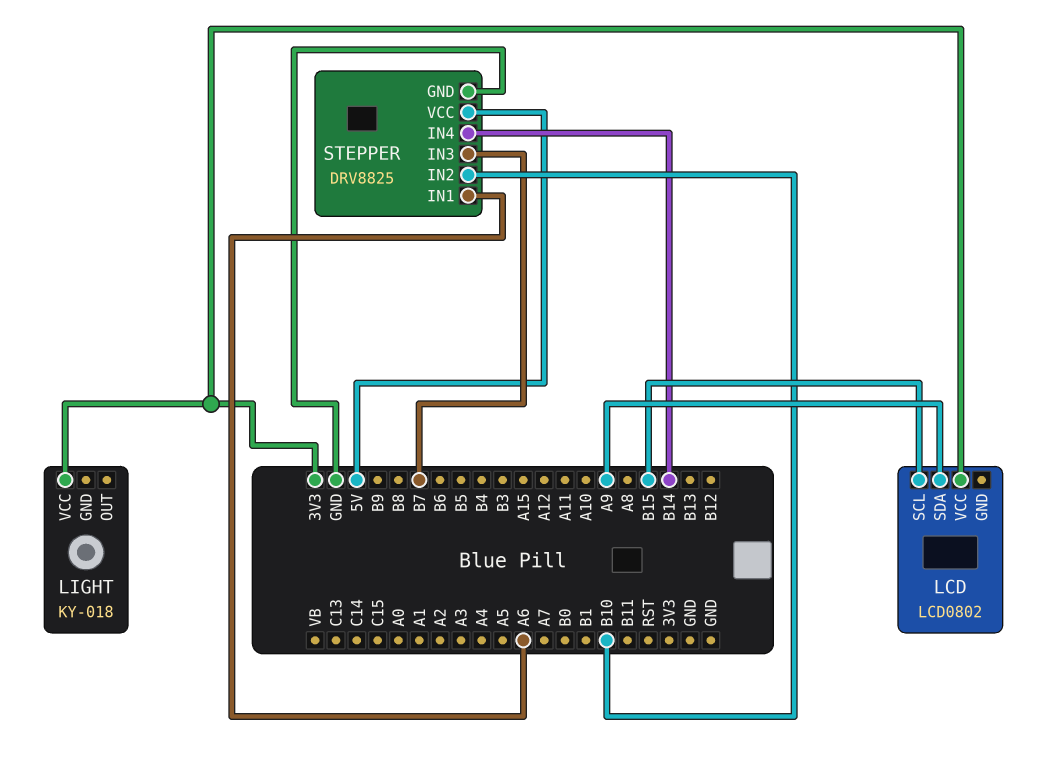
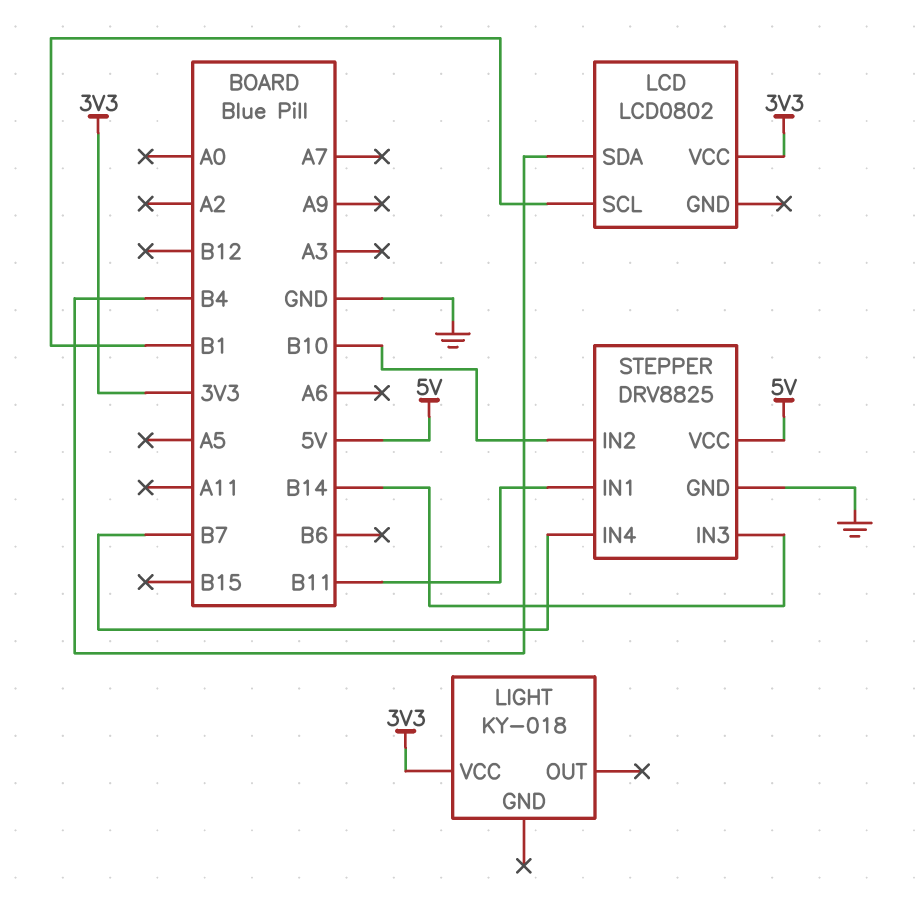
LCD pin SCL: B15 -> B1
LCD pin SDA: A9 -> B4
STEPPER pin IN1: A6 -> B11
STEPPER pin IN3: B7 -> B14
STEPPER pin IN4: B14 -> B7

